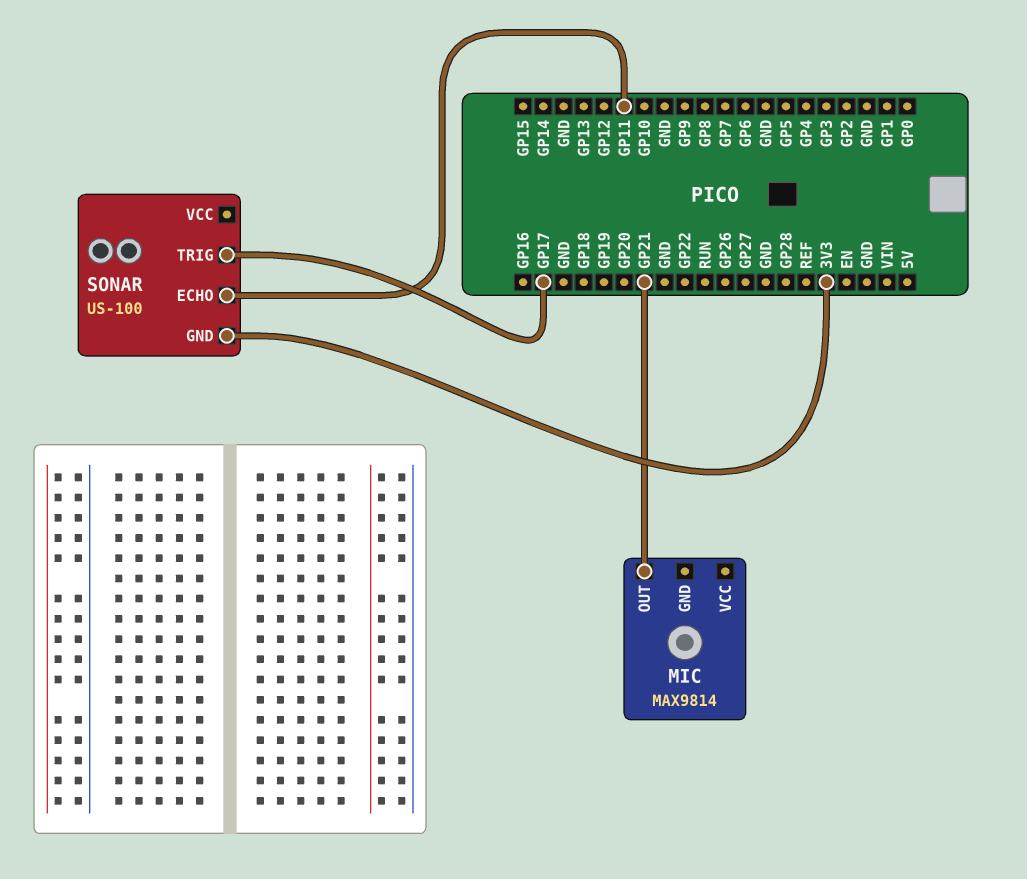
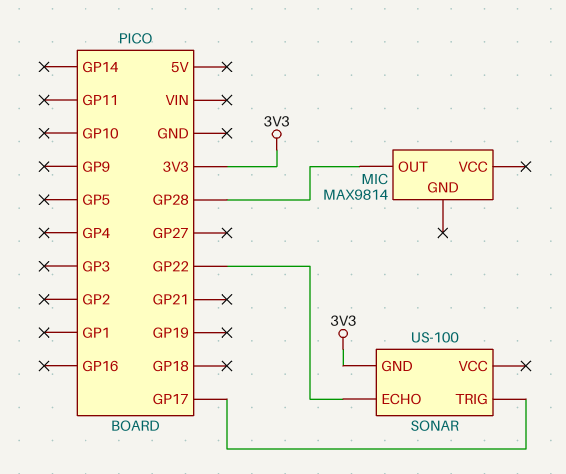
MIC pin OUT: GP21 -> GP28
SONAR pin ECHO: GP11 -> GP22

